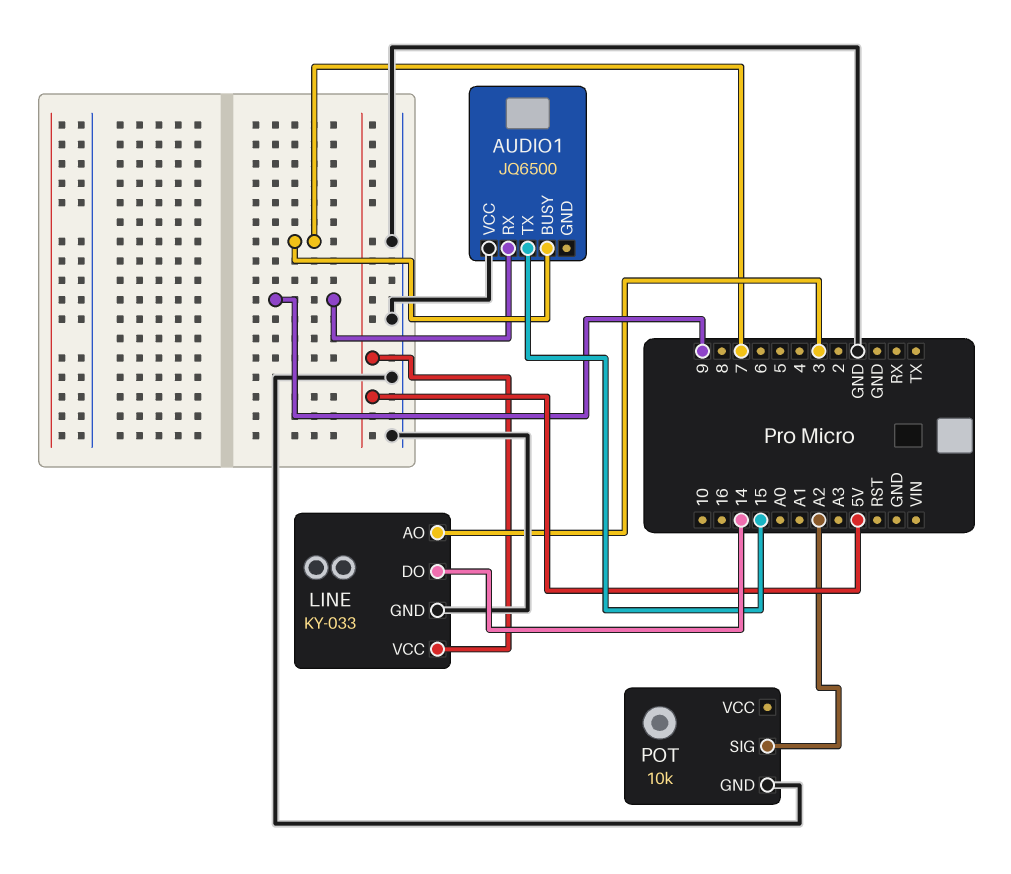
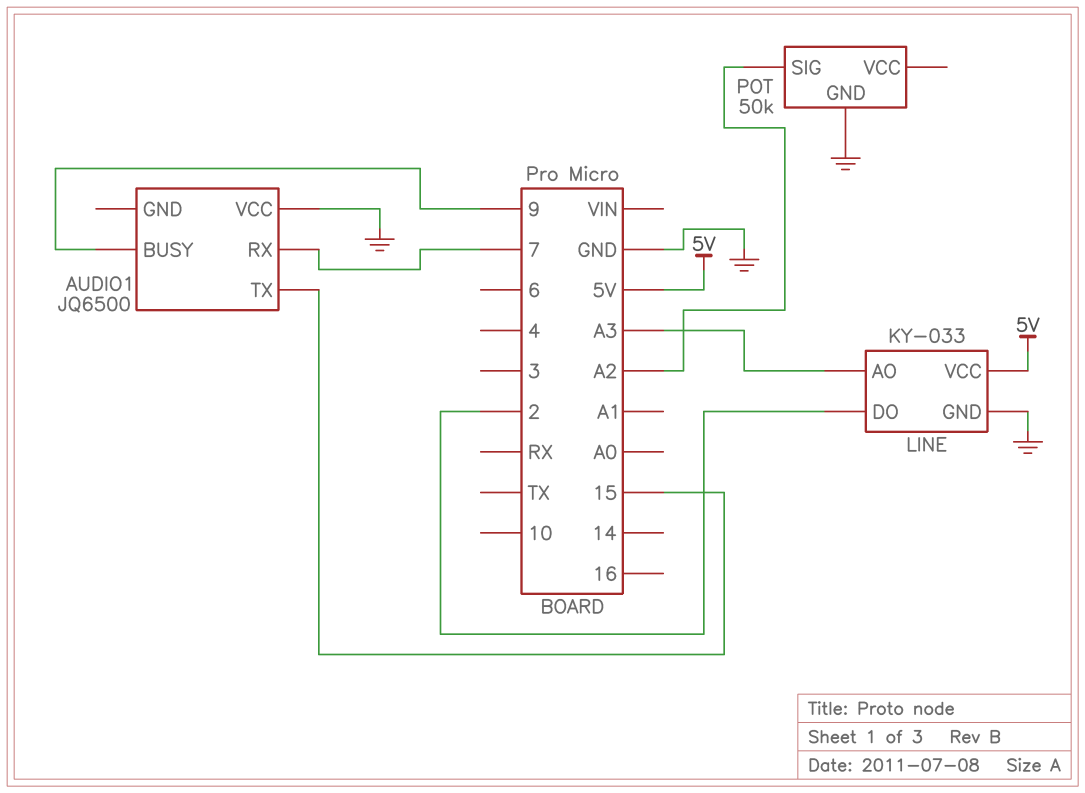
AUDIO1 pin BUSY: 7 -> 9
AUDIO1 pin RX: 9 -> 7
LINE pin AO: 3 -> A3
LINE pin DO: 14 -> 2
POT: 10k -> 50k

